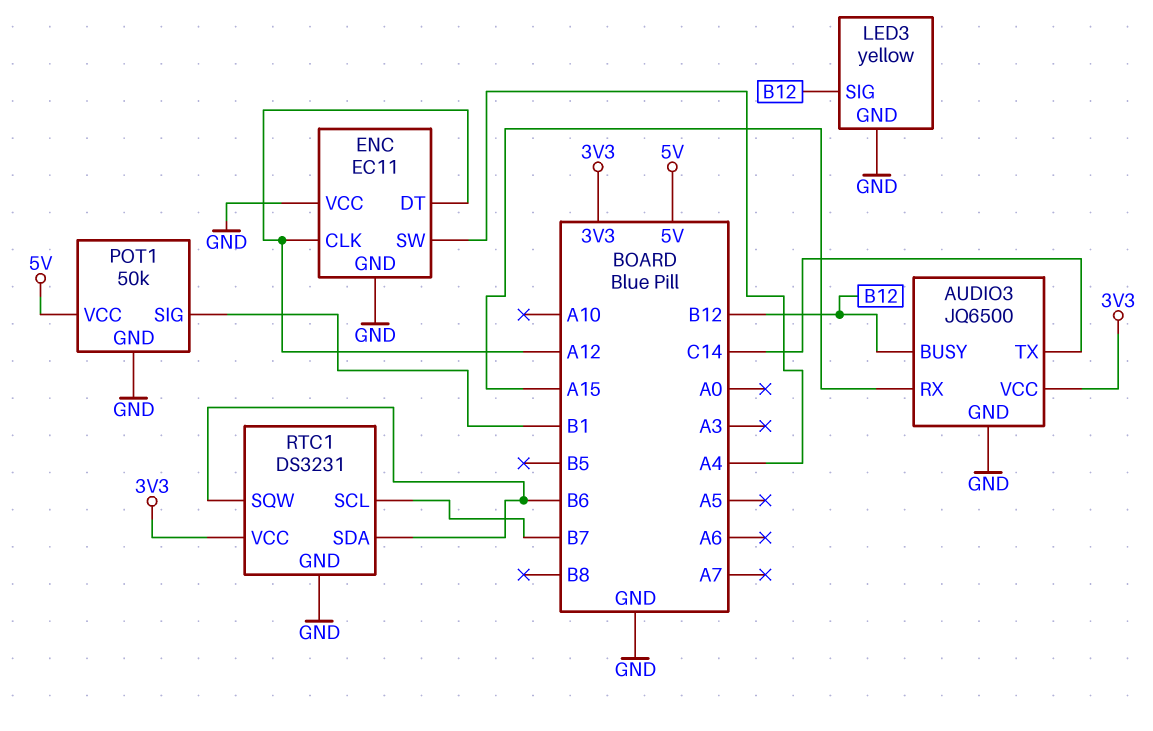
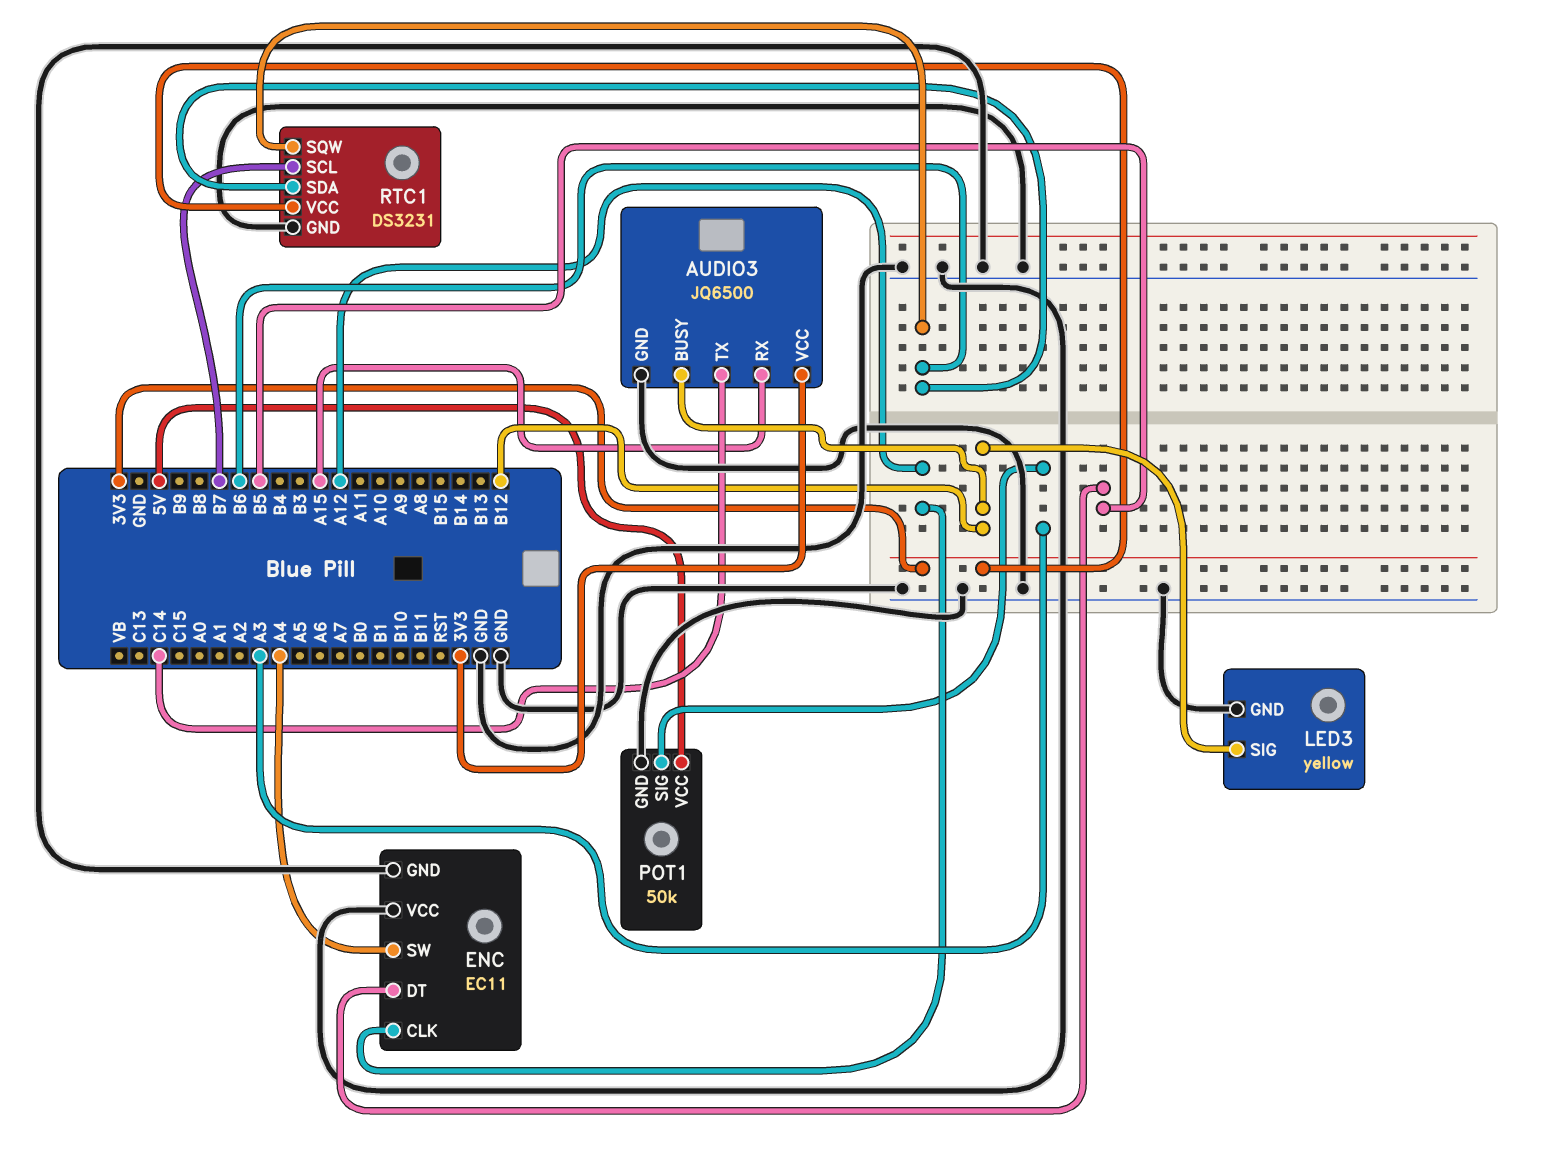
ENC pin DT: A12 -> B5
POT1 pin SIG: B1 -> A3

